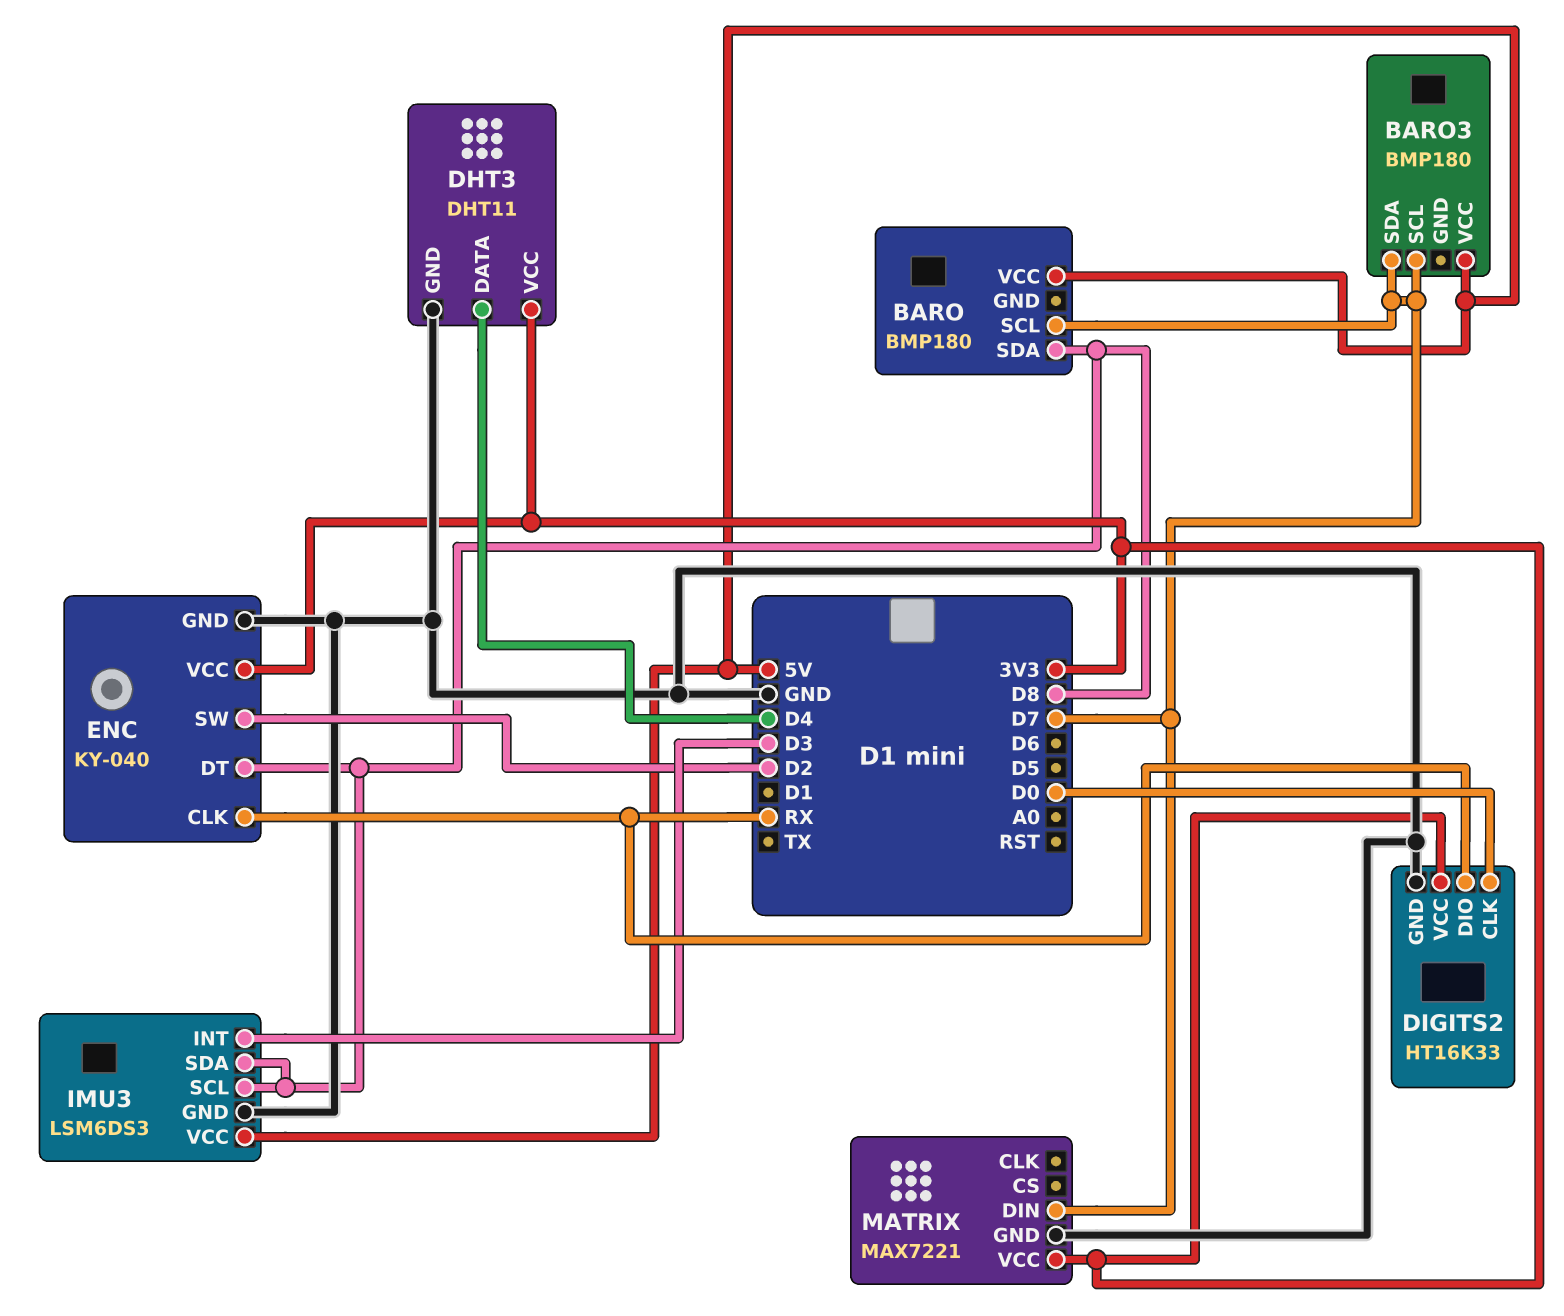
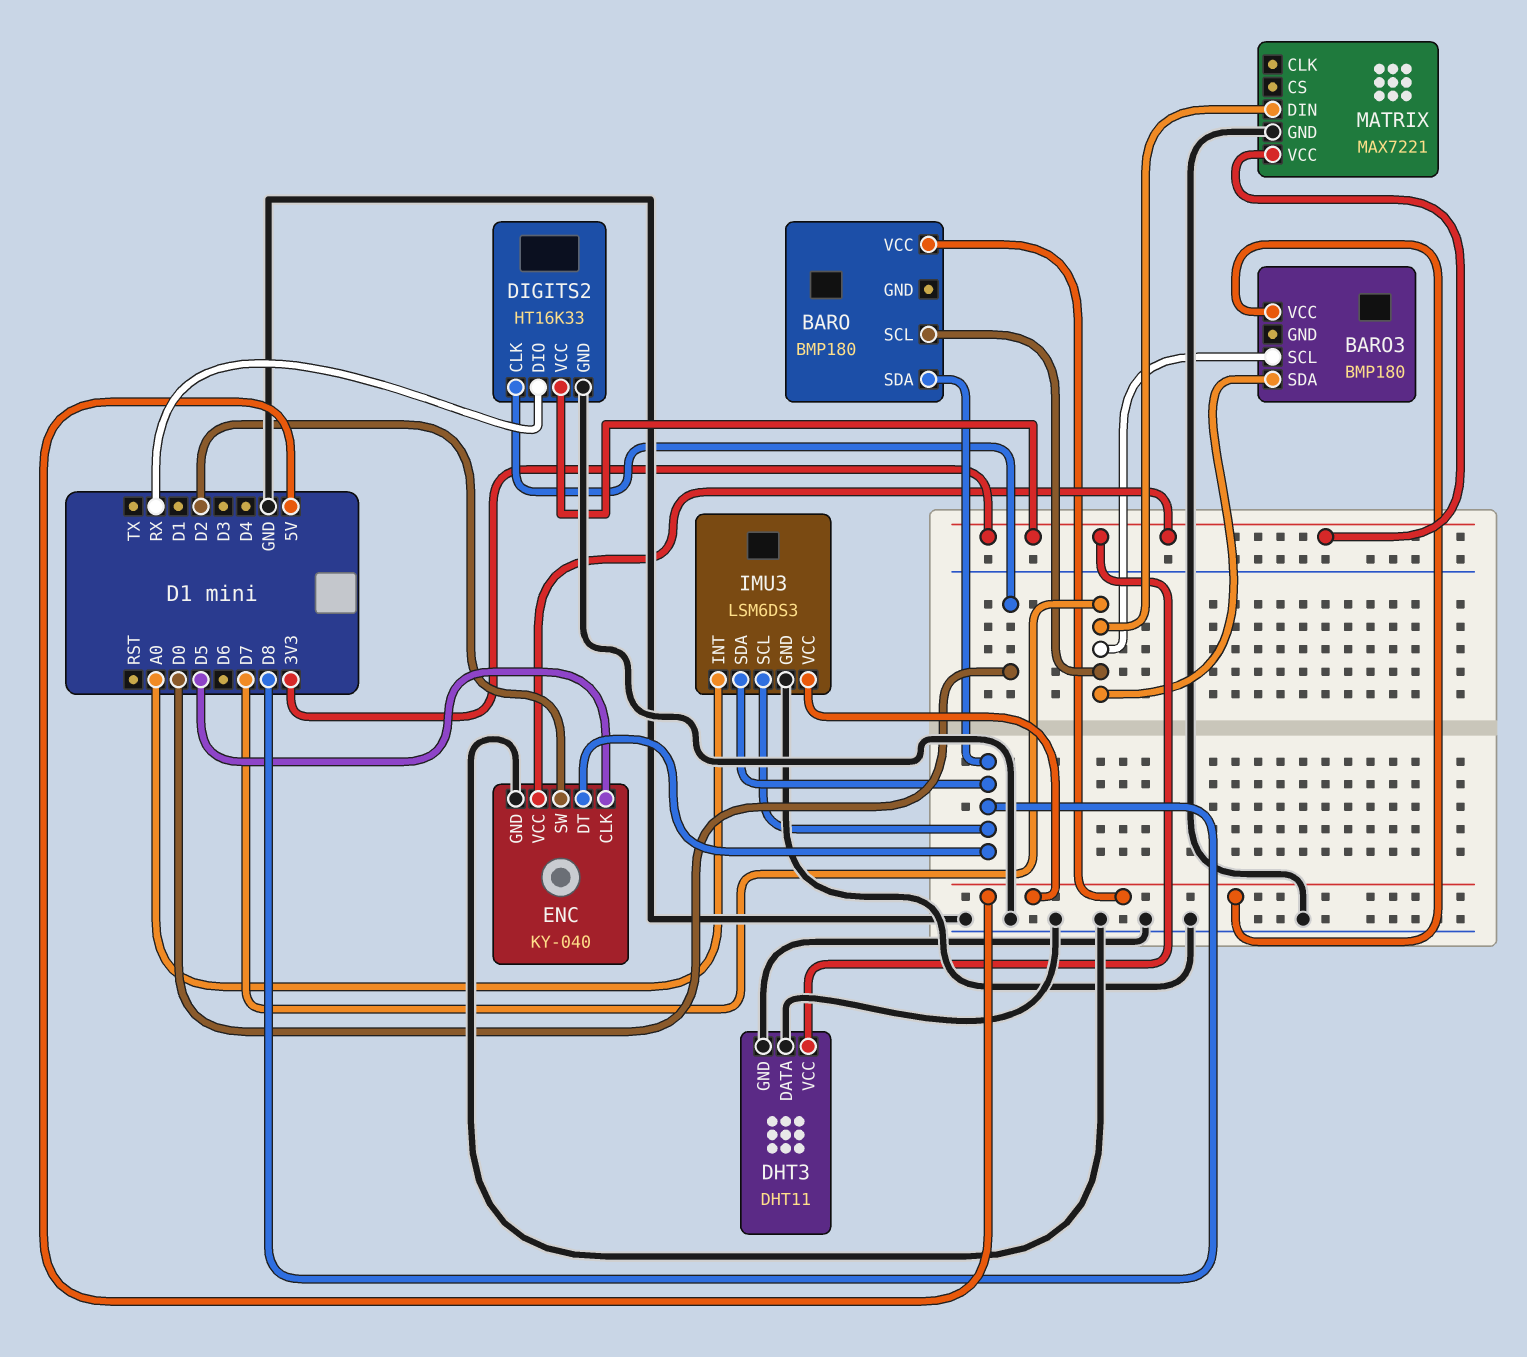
DHT3 pin DATA: D4 -> GND
ENC pin CLK: RX -> D5
IMU3 pin INT: D3 -> A0

